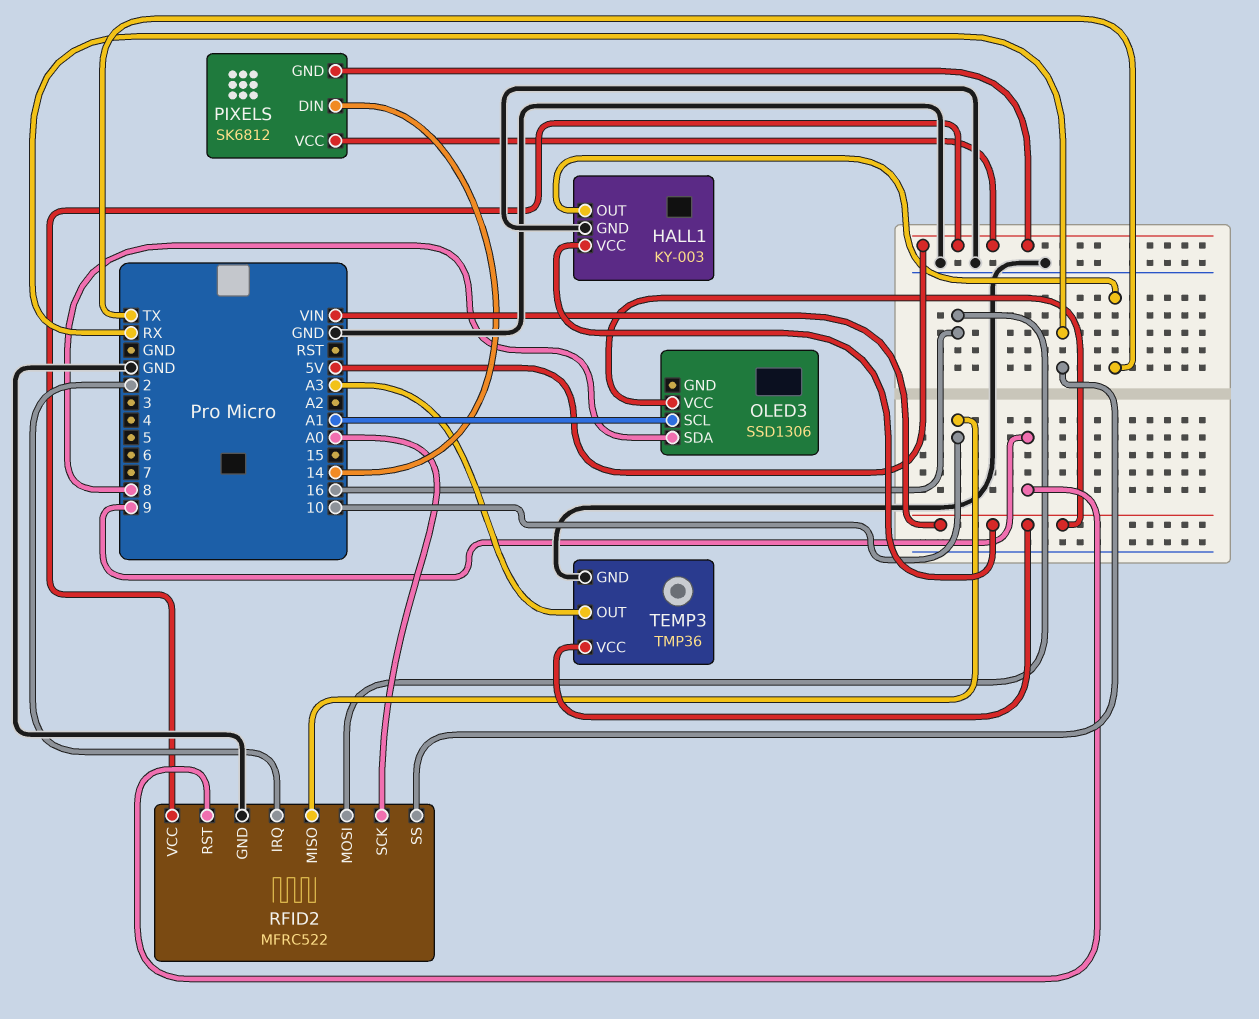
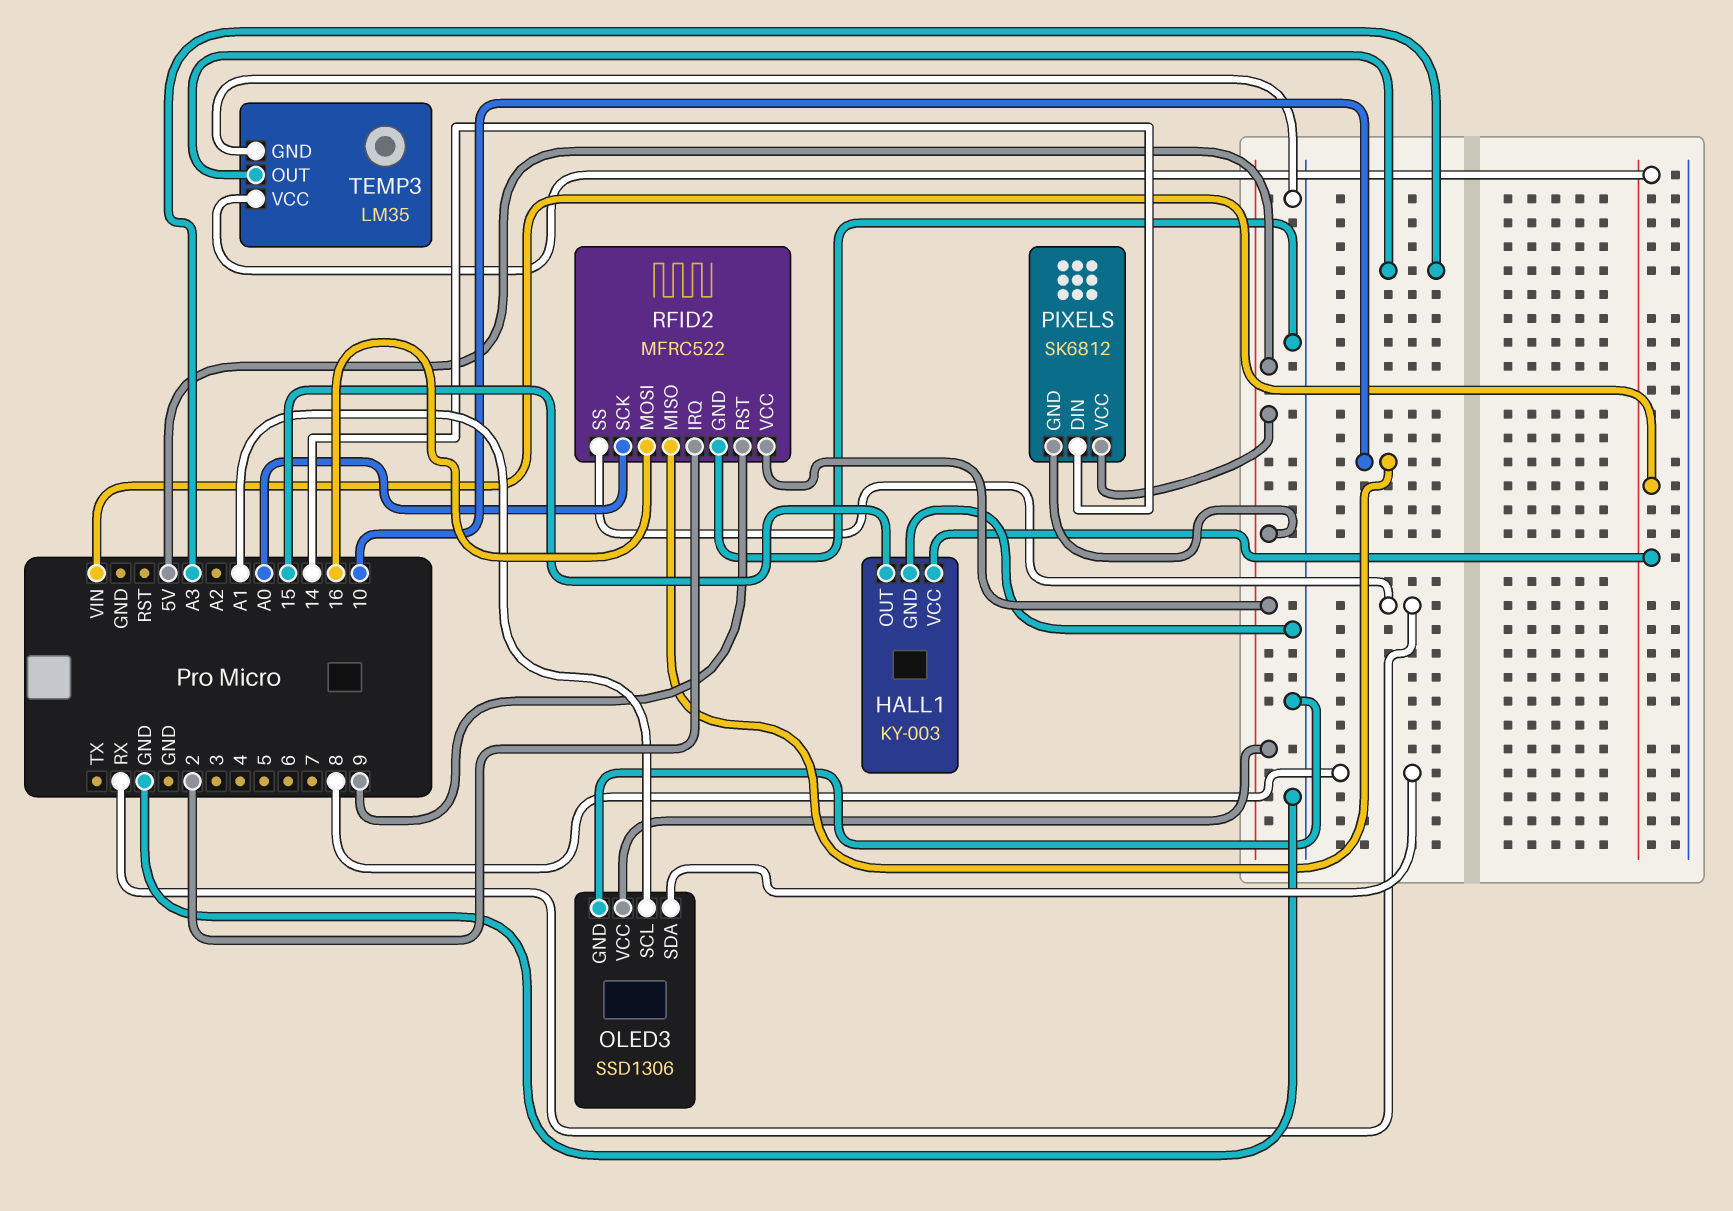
HALL1 pin OUT: TX -> 15
OLED3 pin GND: none -> GND
OLED3 pin VCC: VIN -> 5V
TEMP3: TMP36 -> LM35

